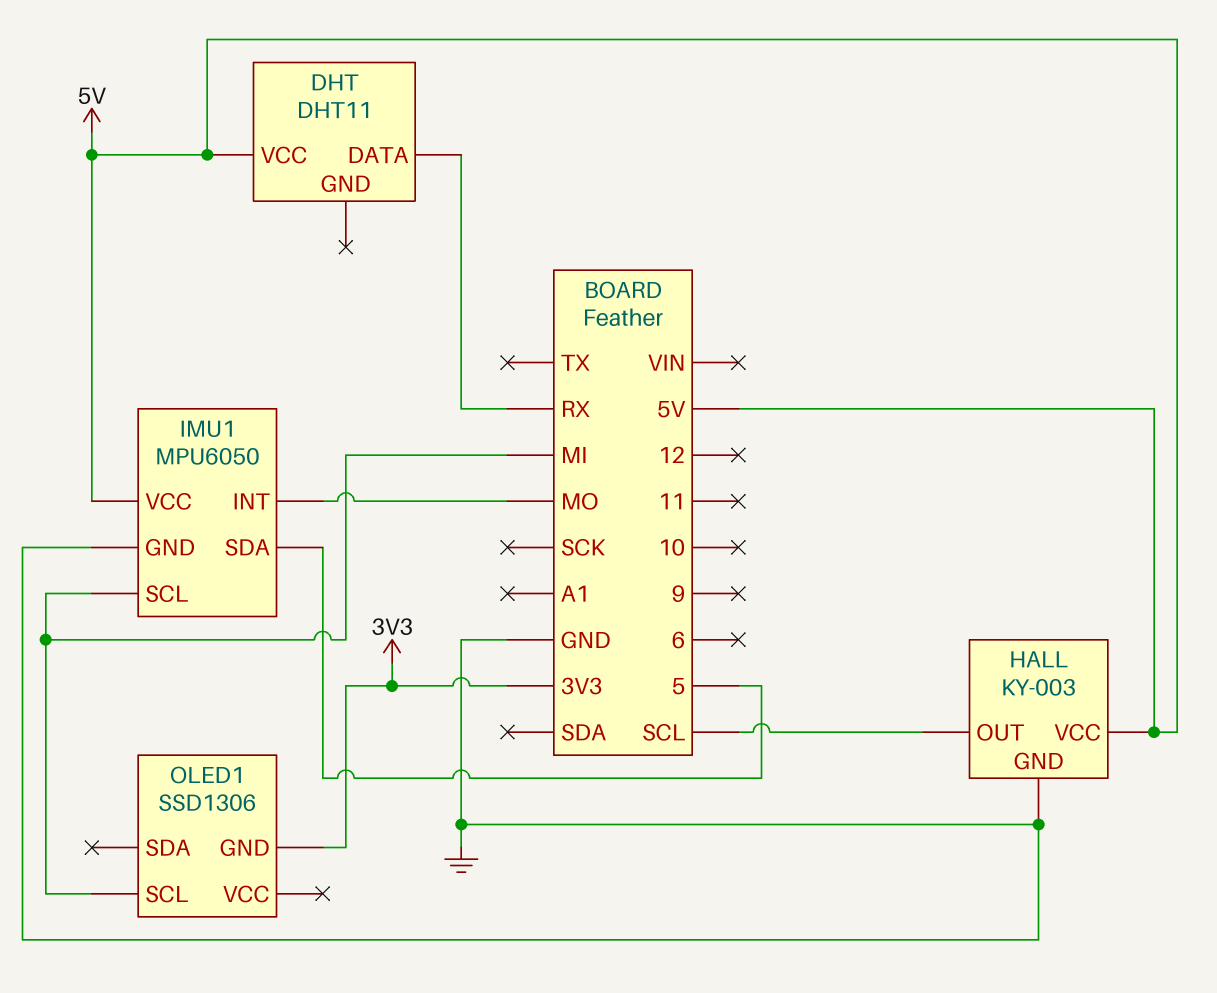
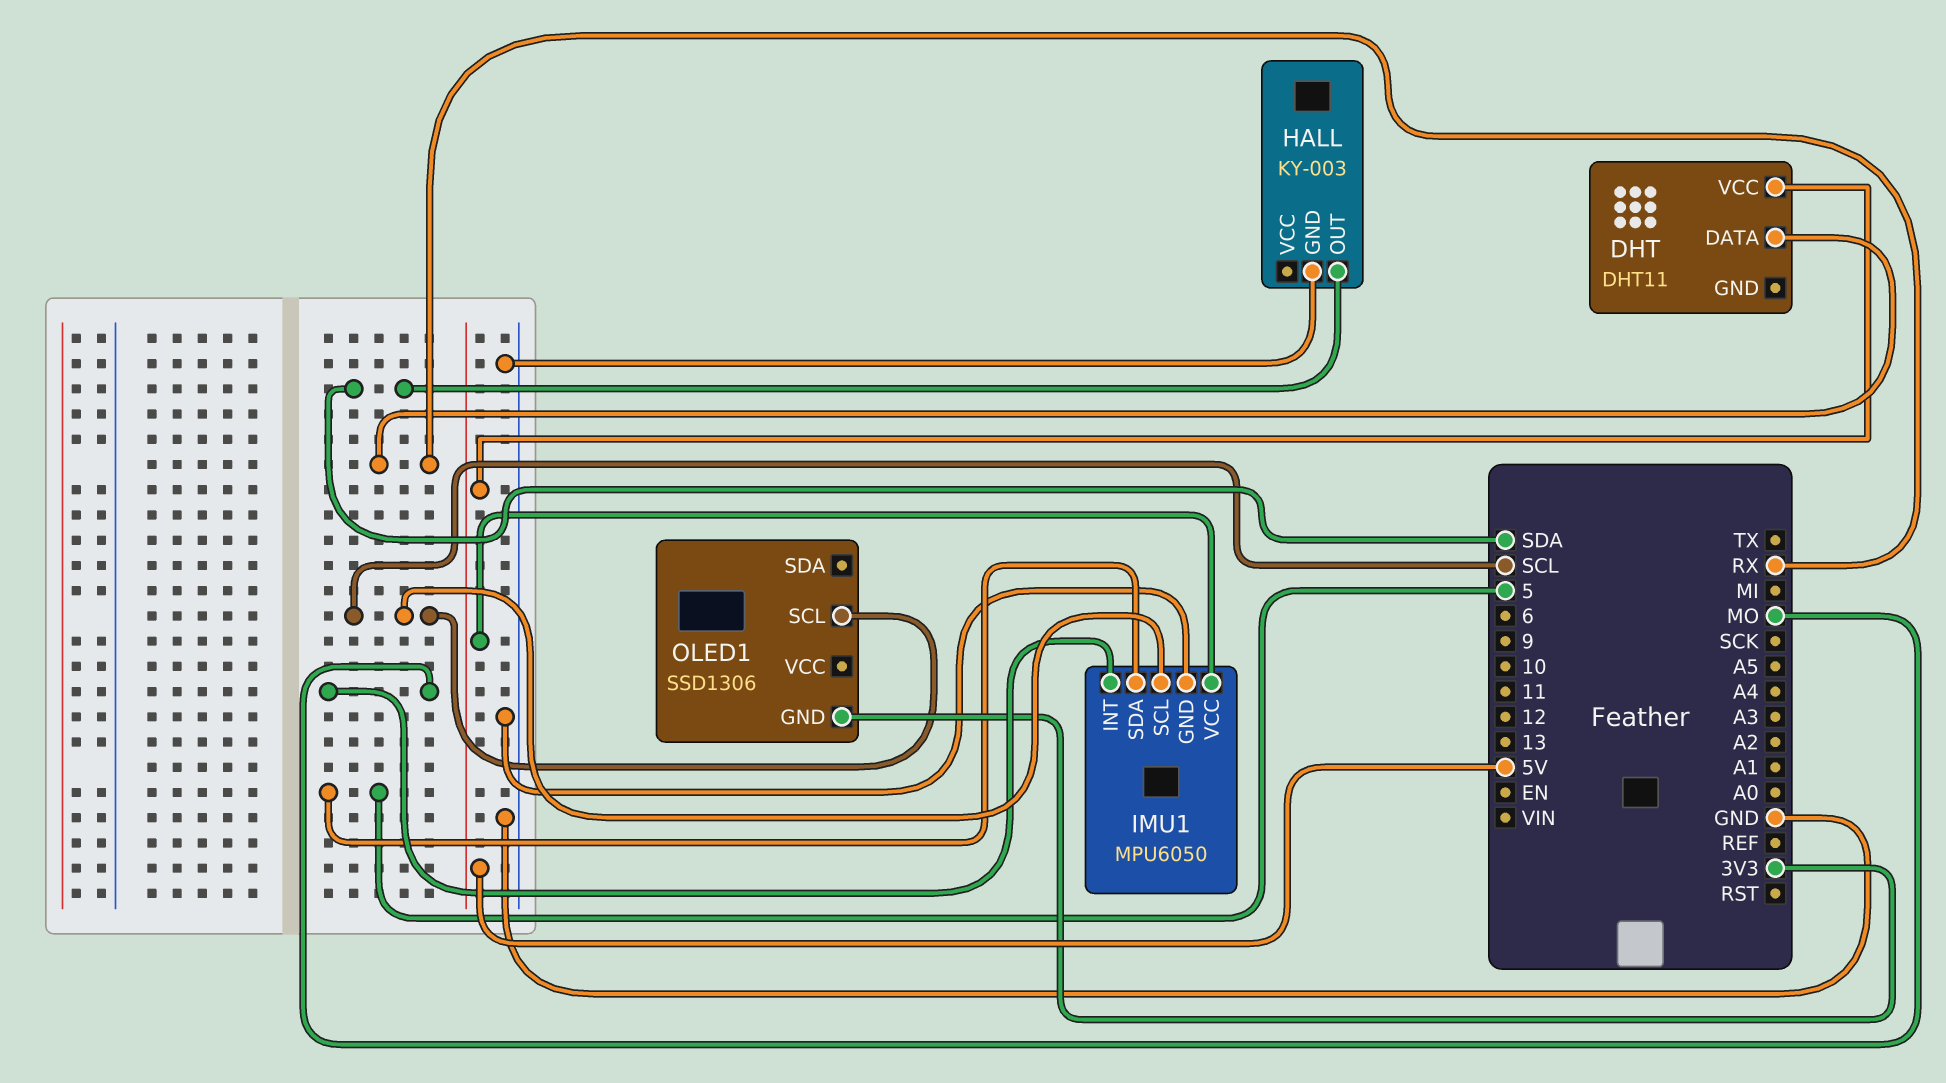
HALL pin OUT: SCL -> SDA
HALL pin VCC: 5V -> none
IMU1 pin SCL: MI -> SCL
OLED1 pin SCL: MI -> SCL

